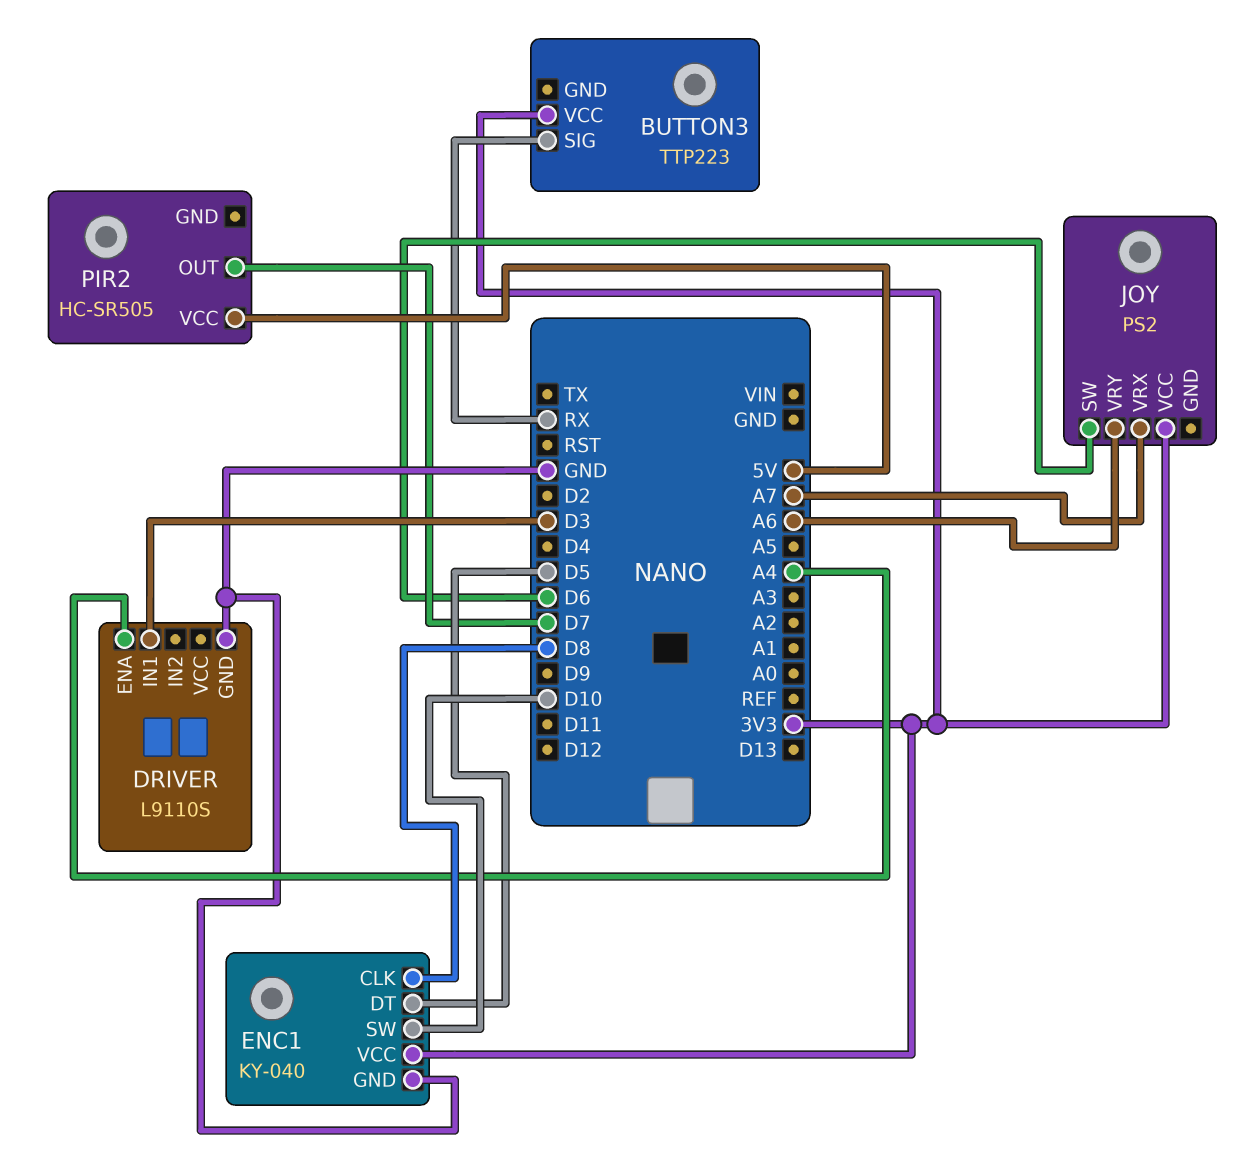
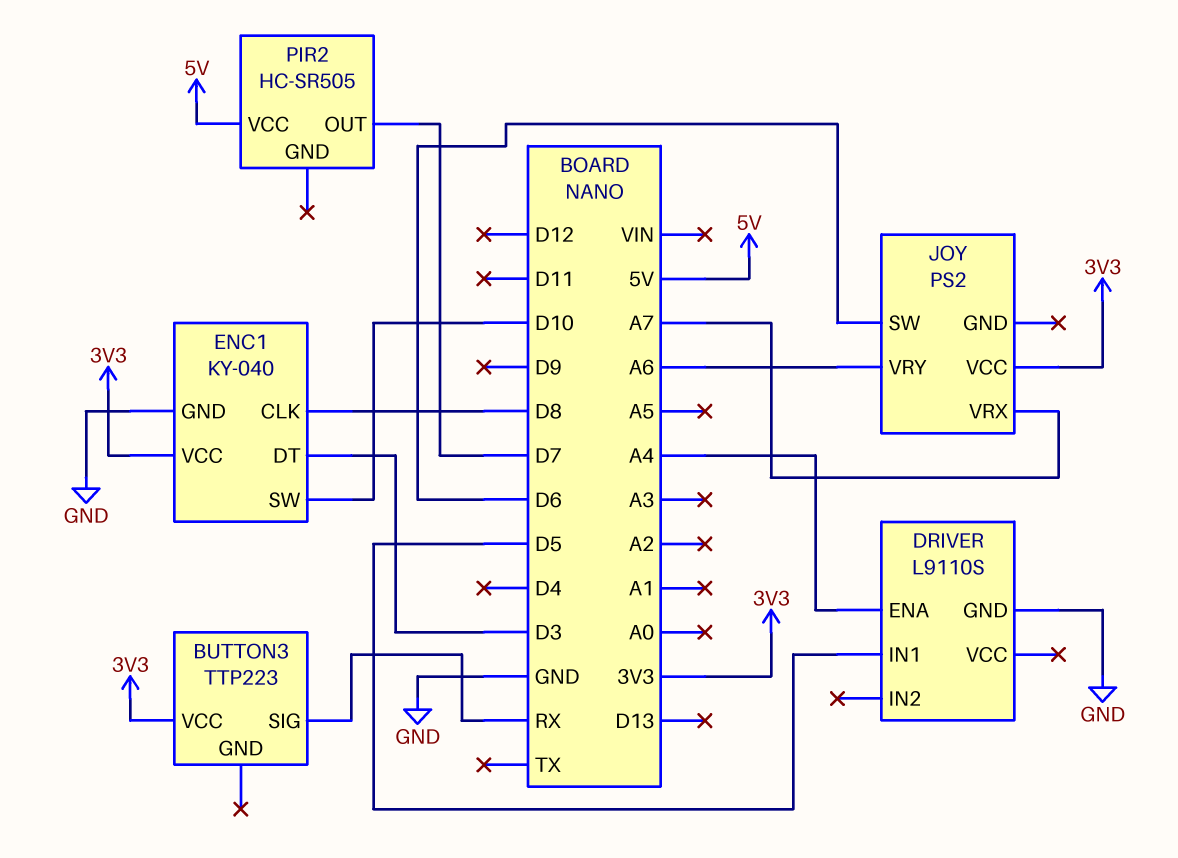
DRIVER pin IN1: D3 -> D5
ENC1 pin DT: D5 -> D3

